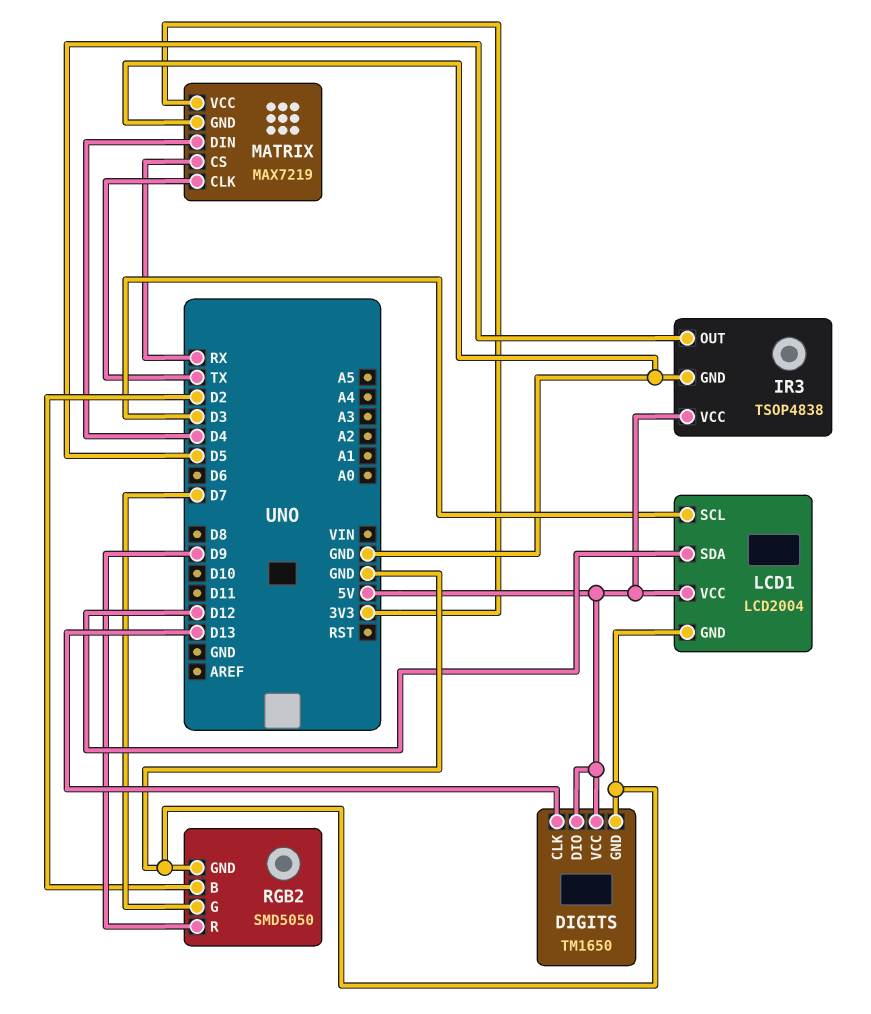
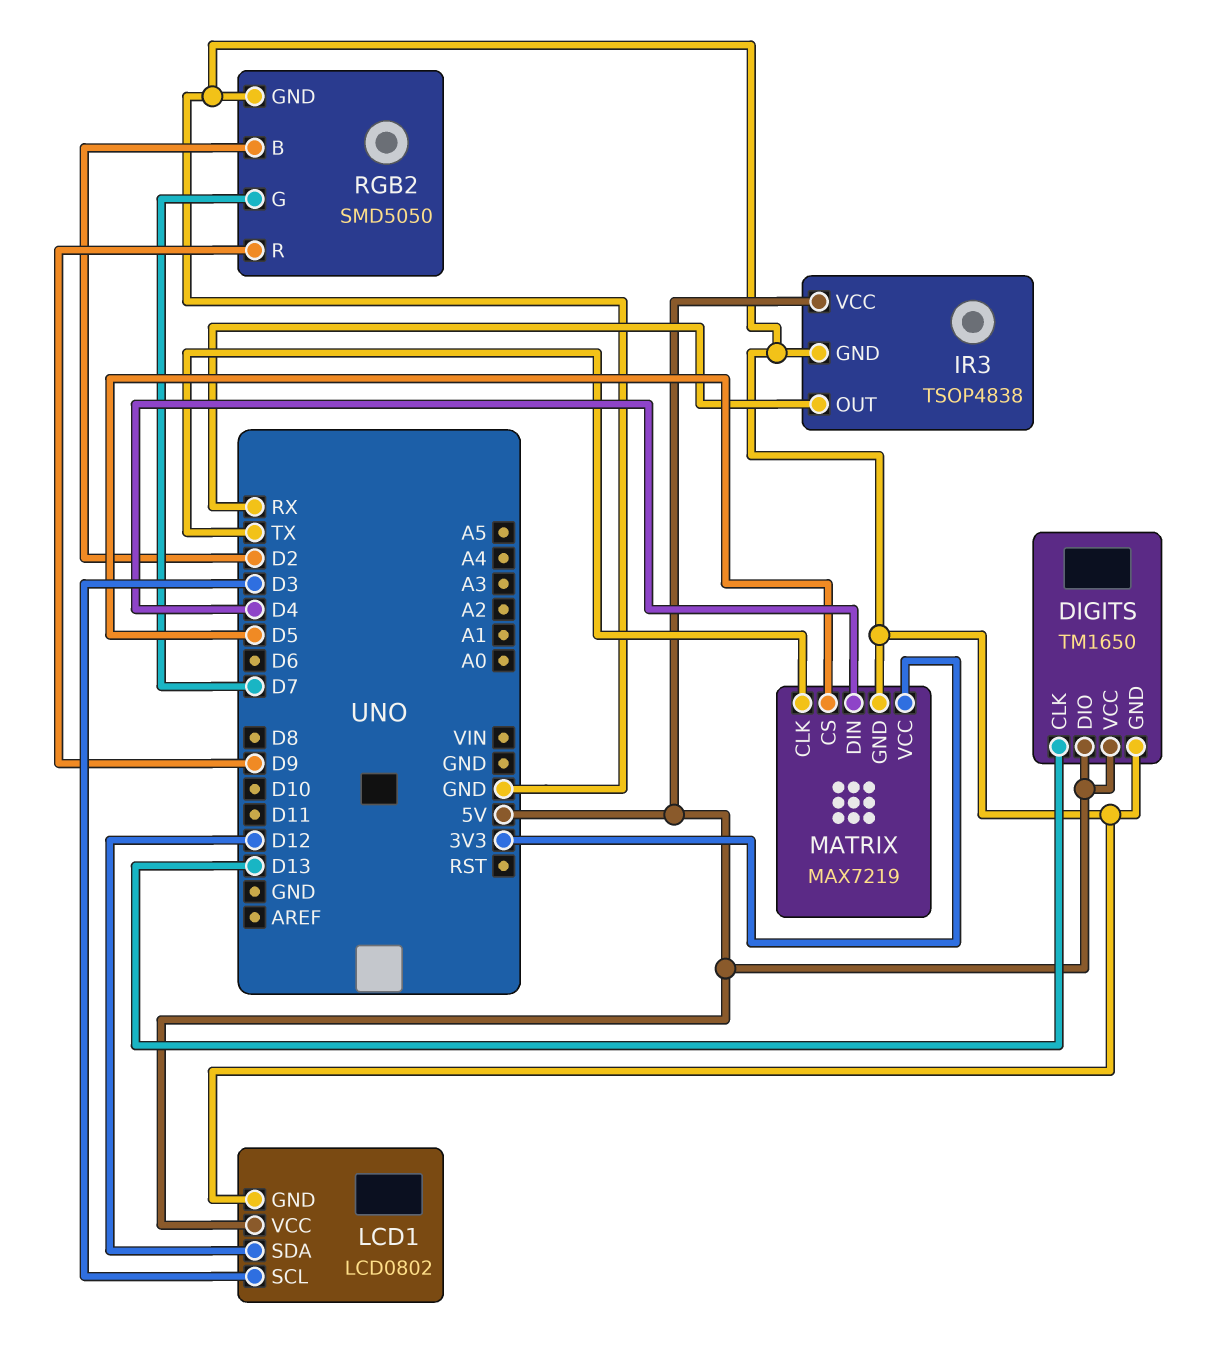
IR3 pin OUT: D5 -> RX
LCD1: LCD2004 -> LCD0802
MATRIX pin CS: RX -> D5

